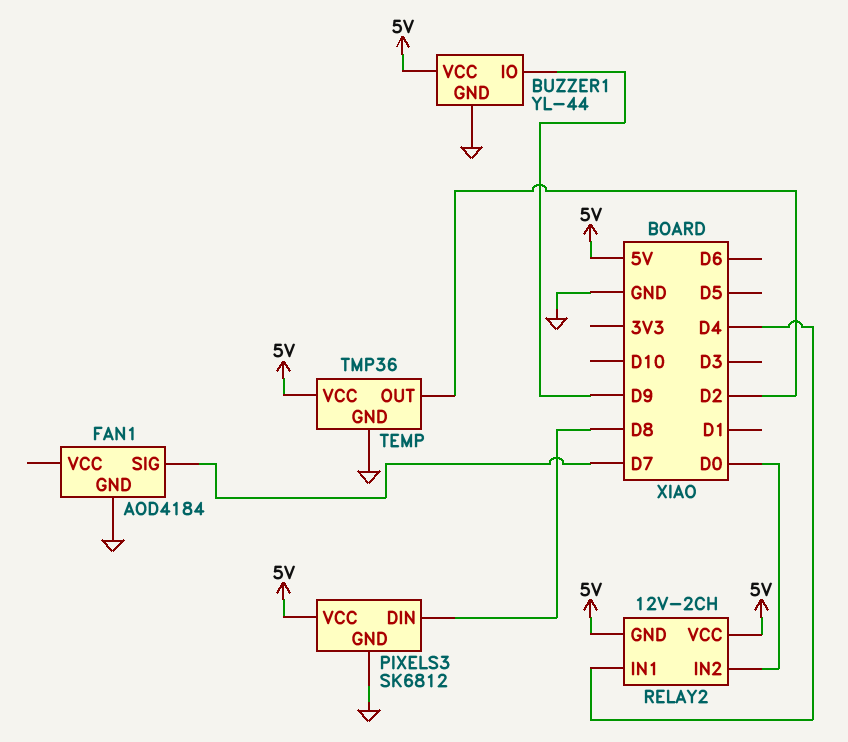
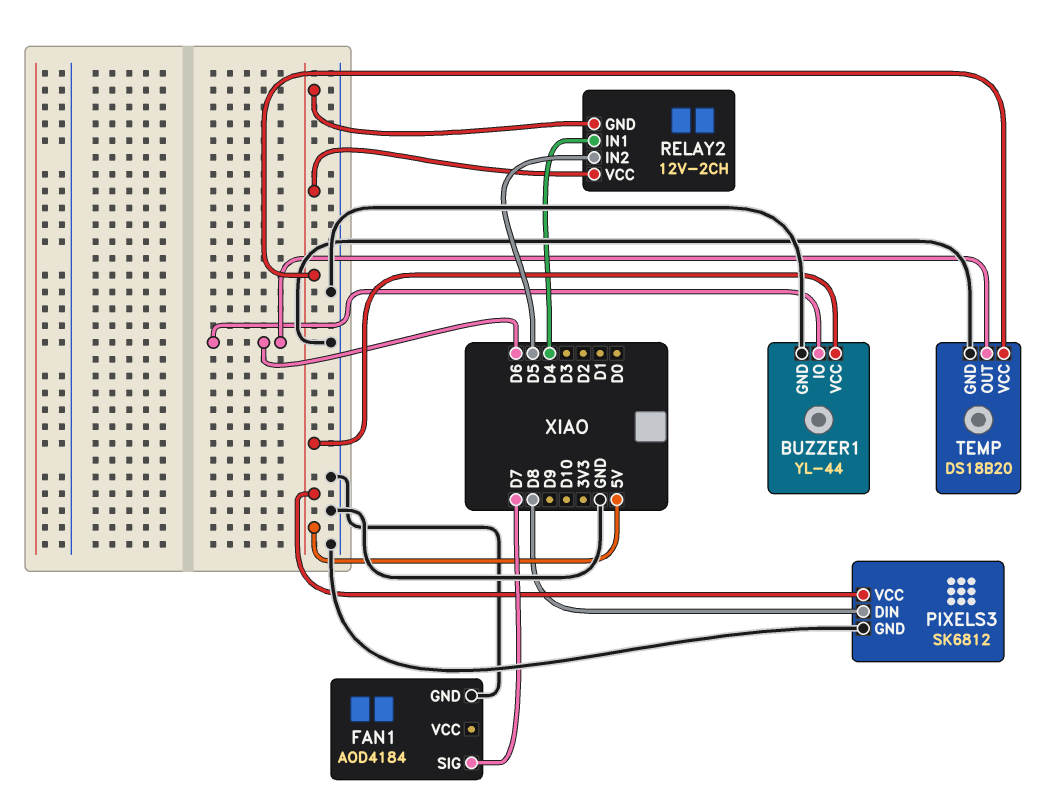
BUZZER1 pin IO: D9 -> D6
RELAY2 pin IN2: D0 -> D5
TEMP: TMP36 -> DS18B20
TEMP pin OUT: D2 -> D6

